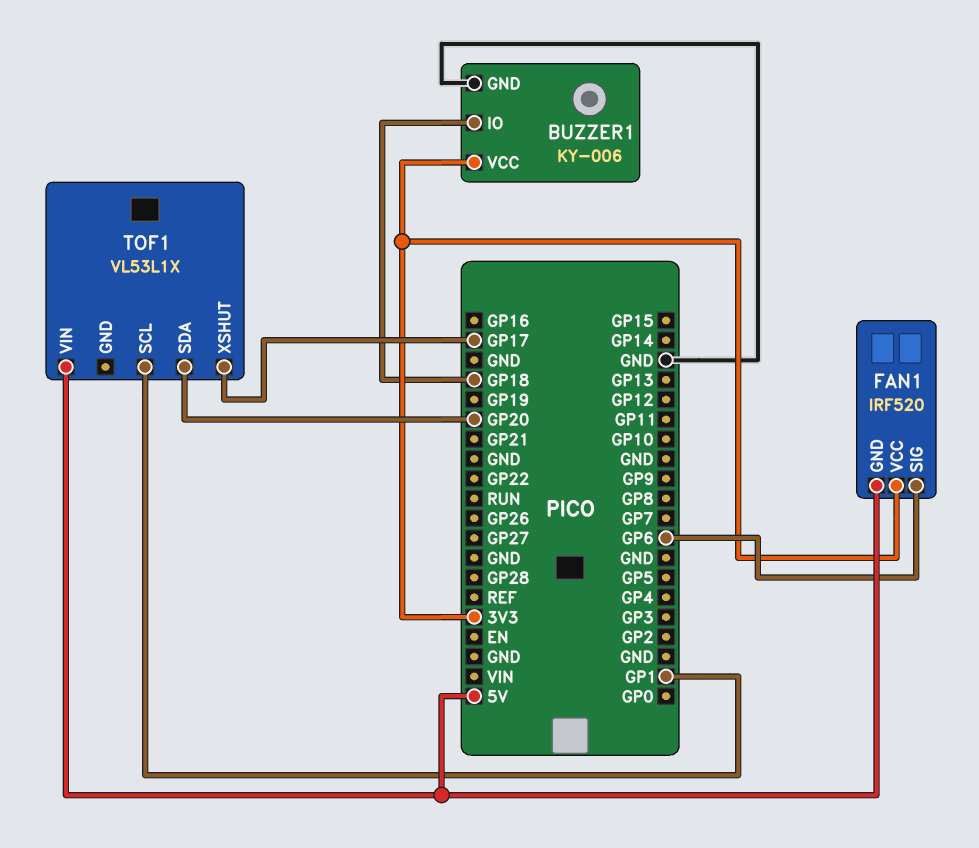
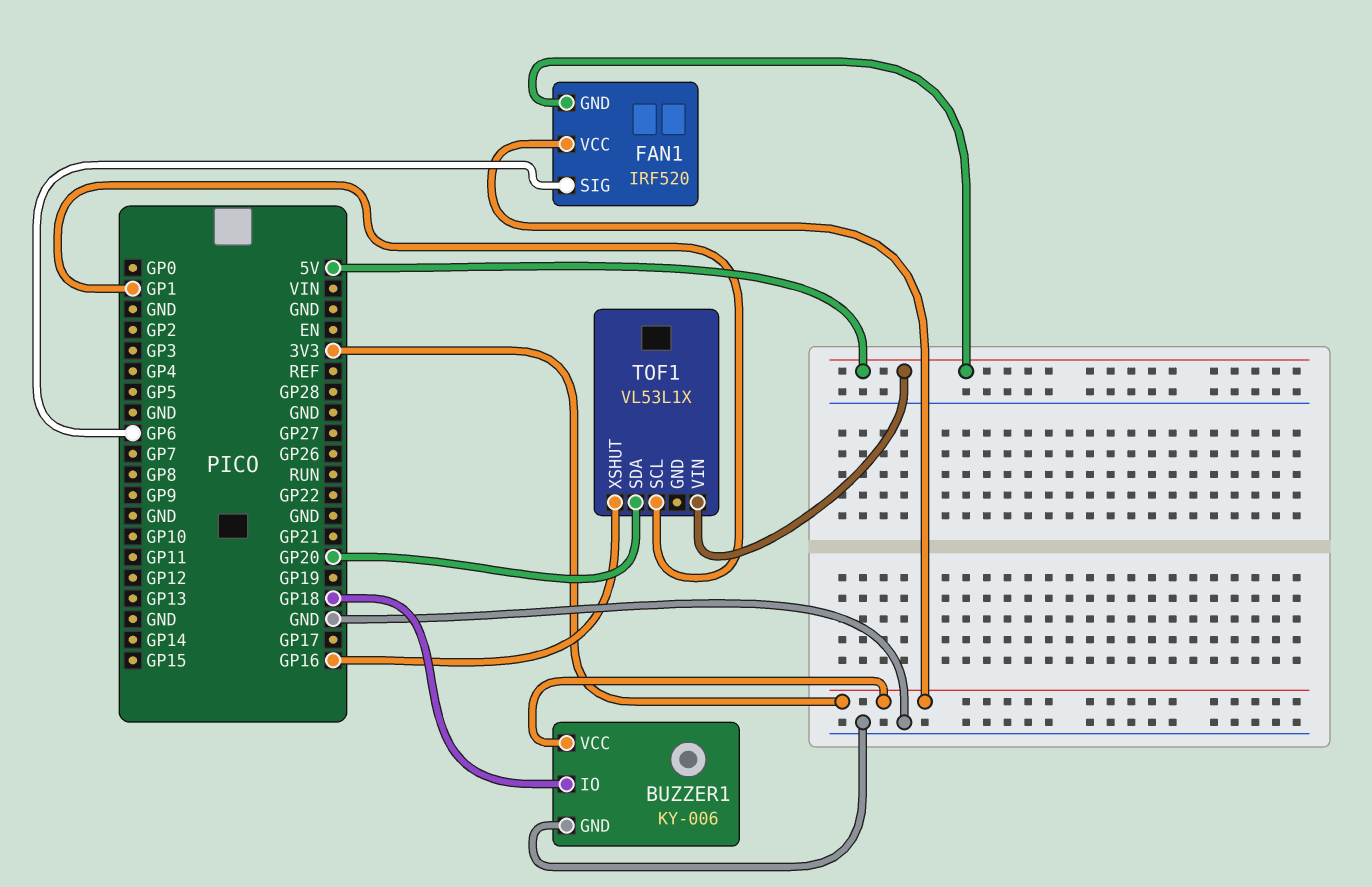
TOF1 pin XSHUT: GP17 -> GP16

